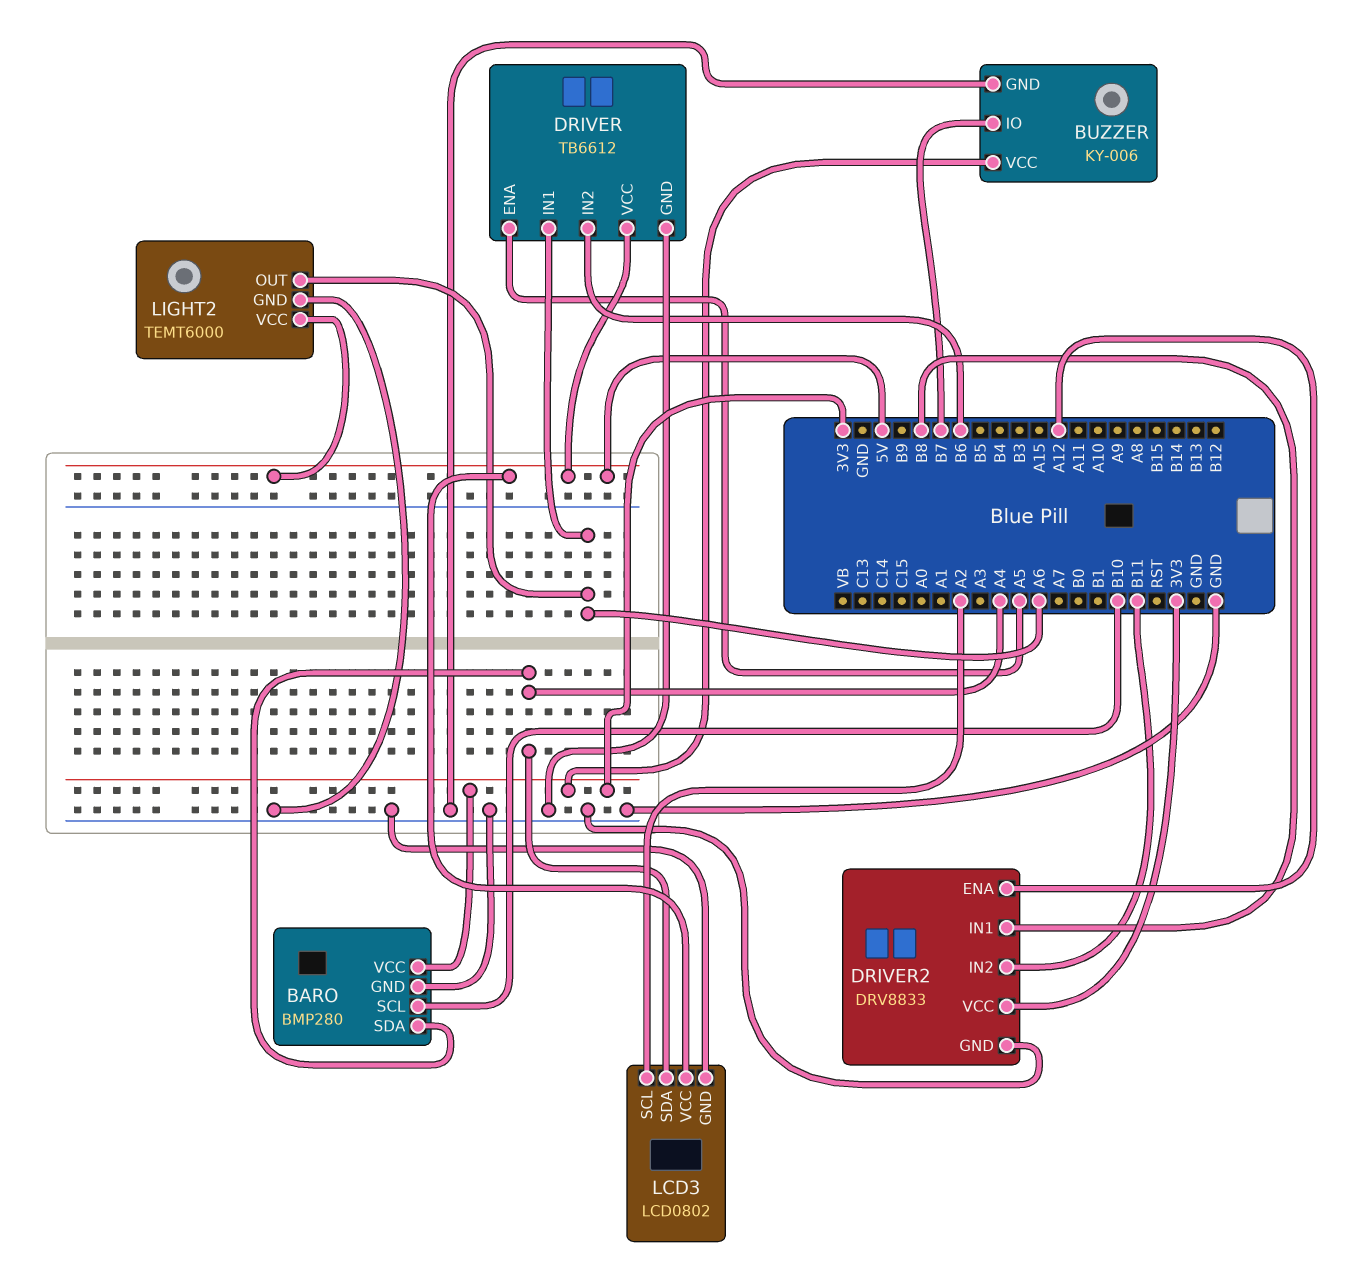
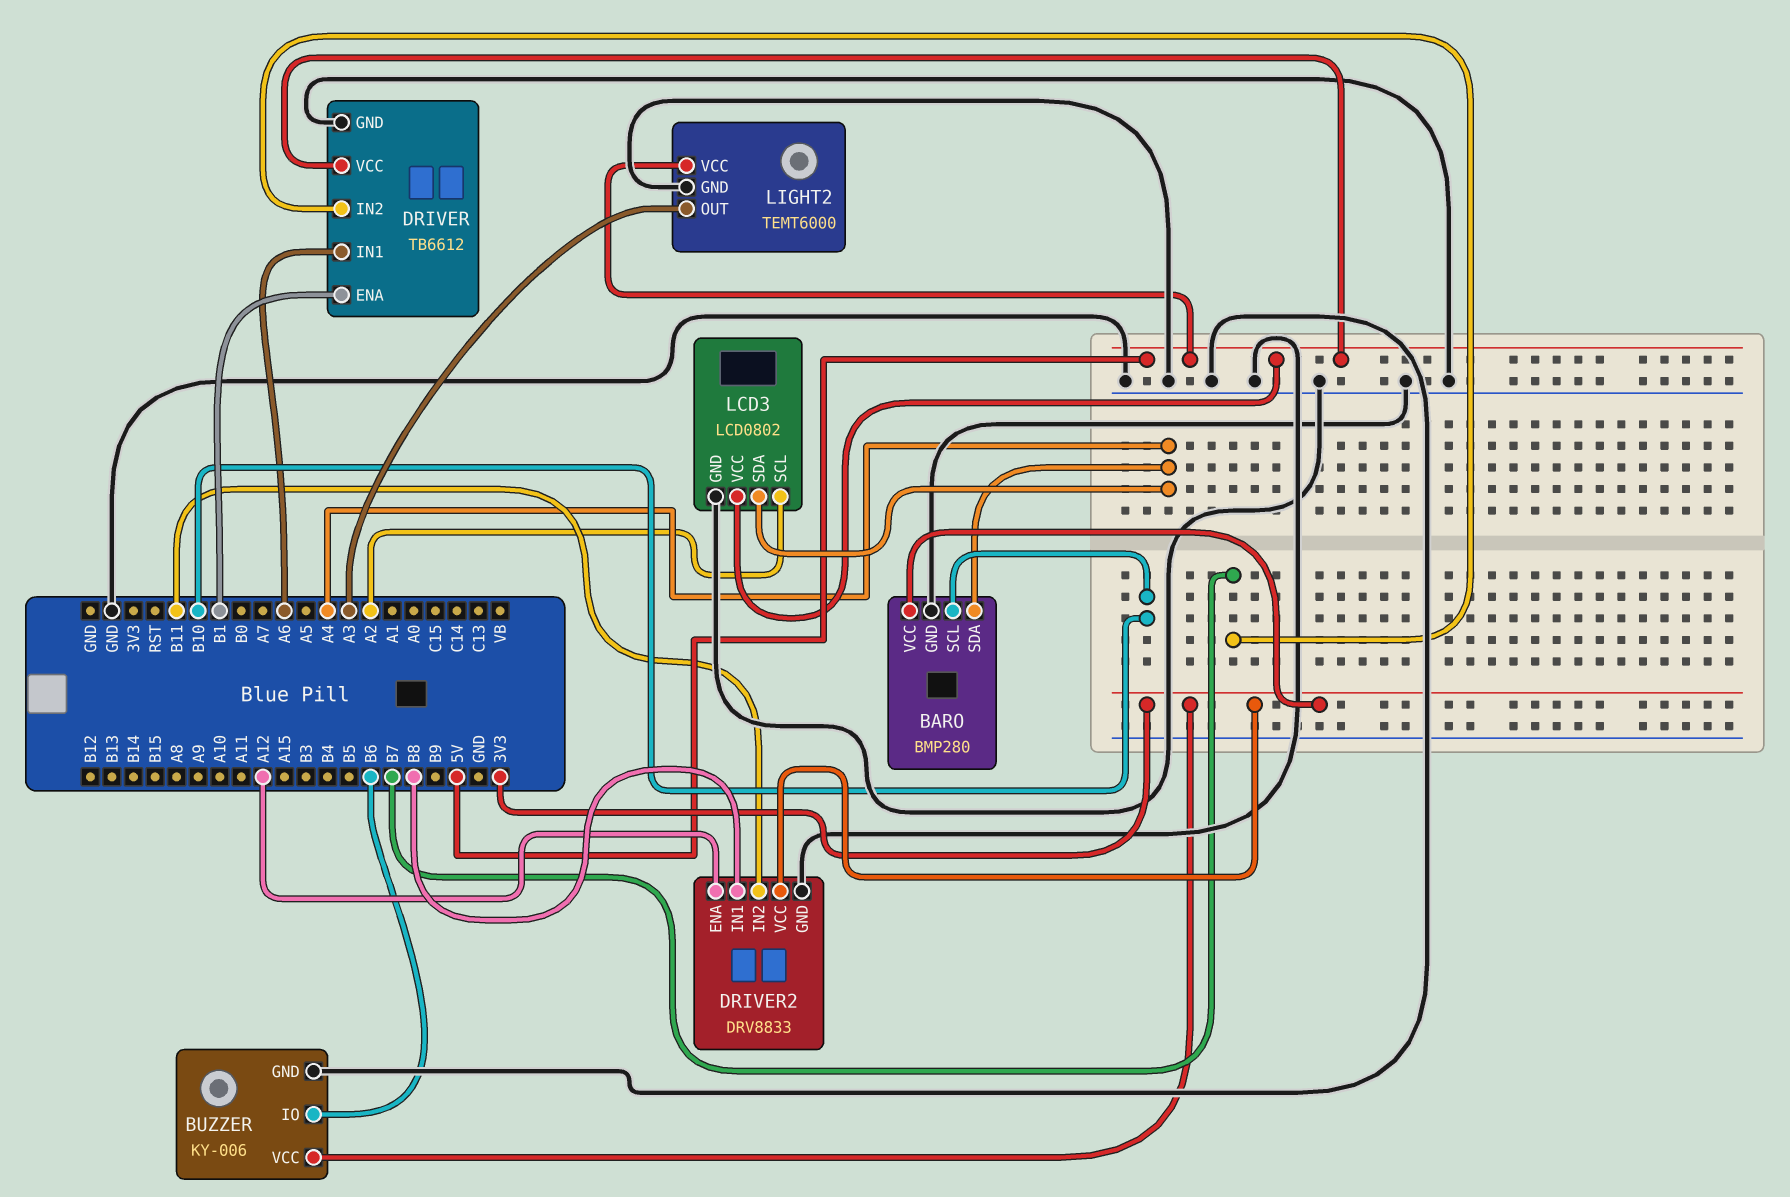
BUZZER pin IO: B7 -> B6
DRIVER pin ENA: A5 -> B1
DRIVER pin IN2: B6 -> B7
LIGHT2 pin OUT: A6 -> A3

